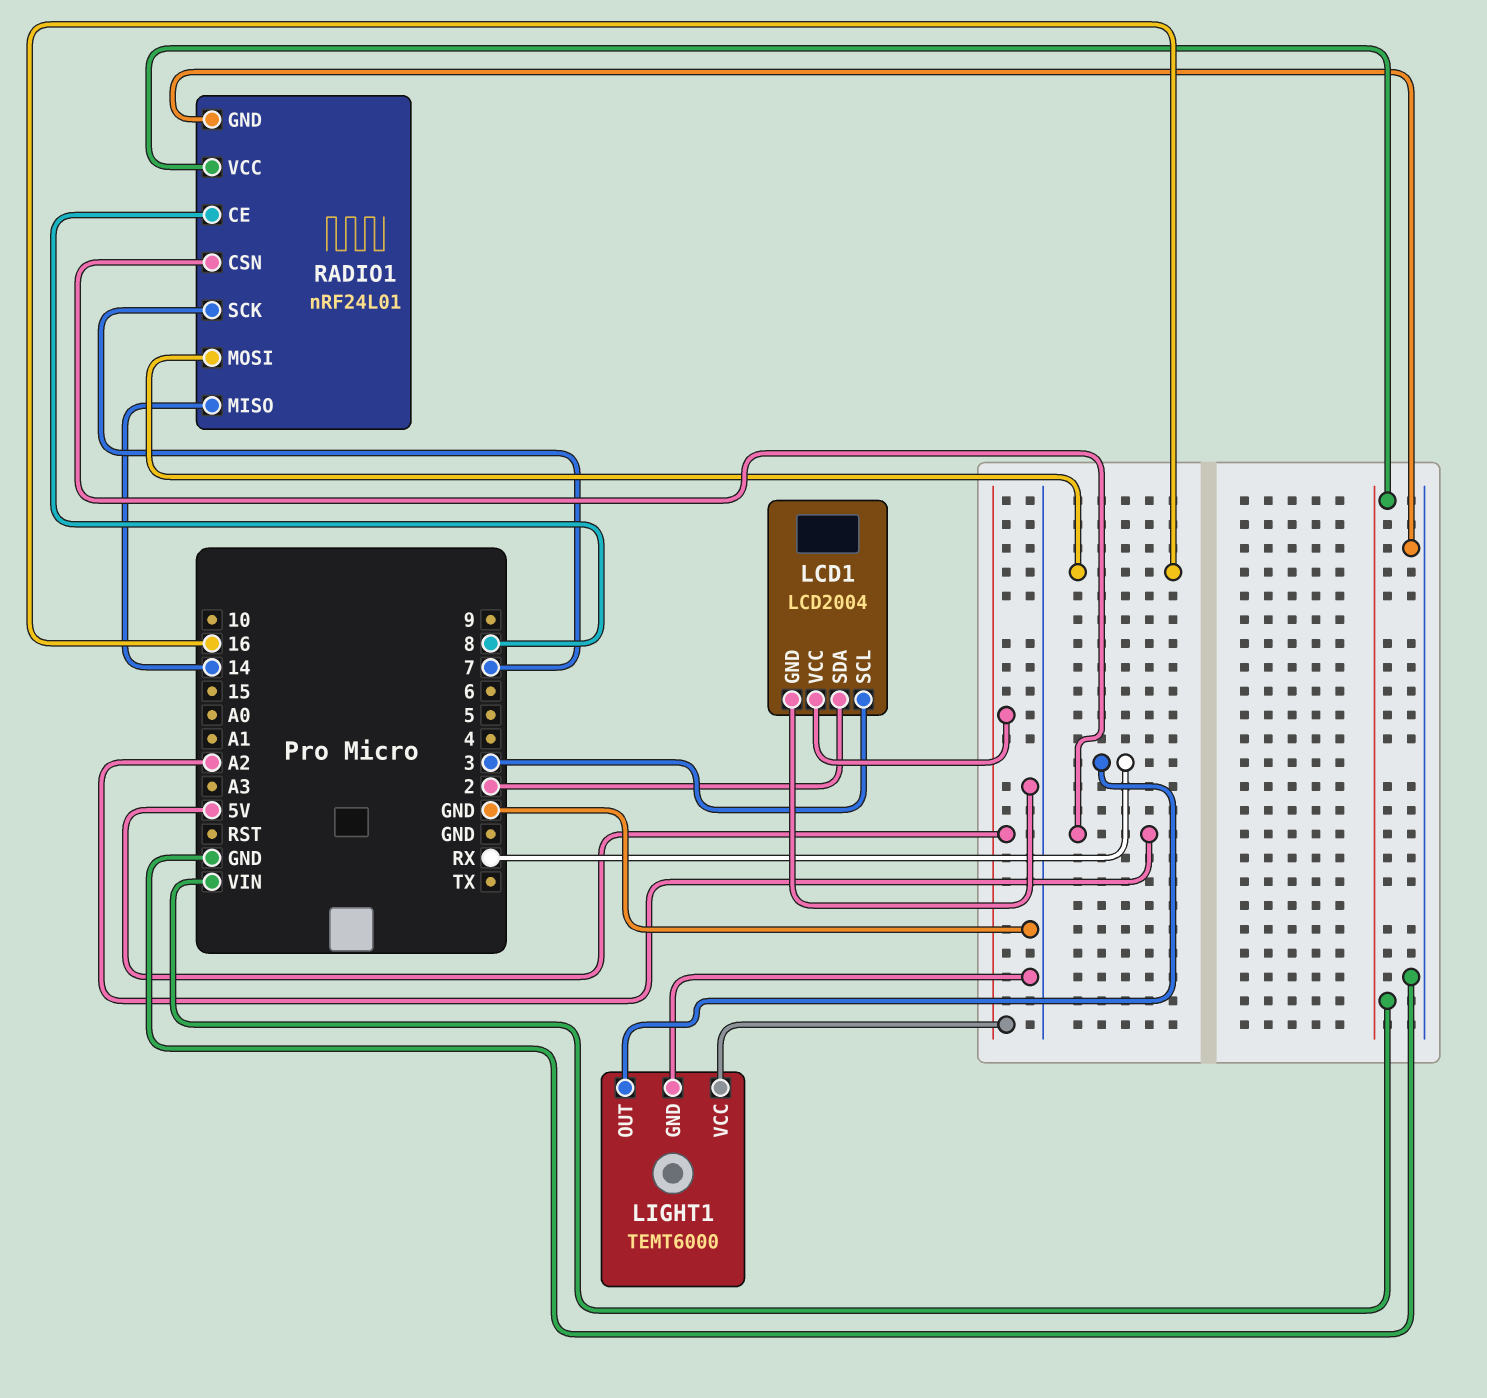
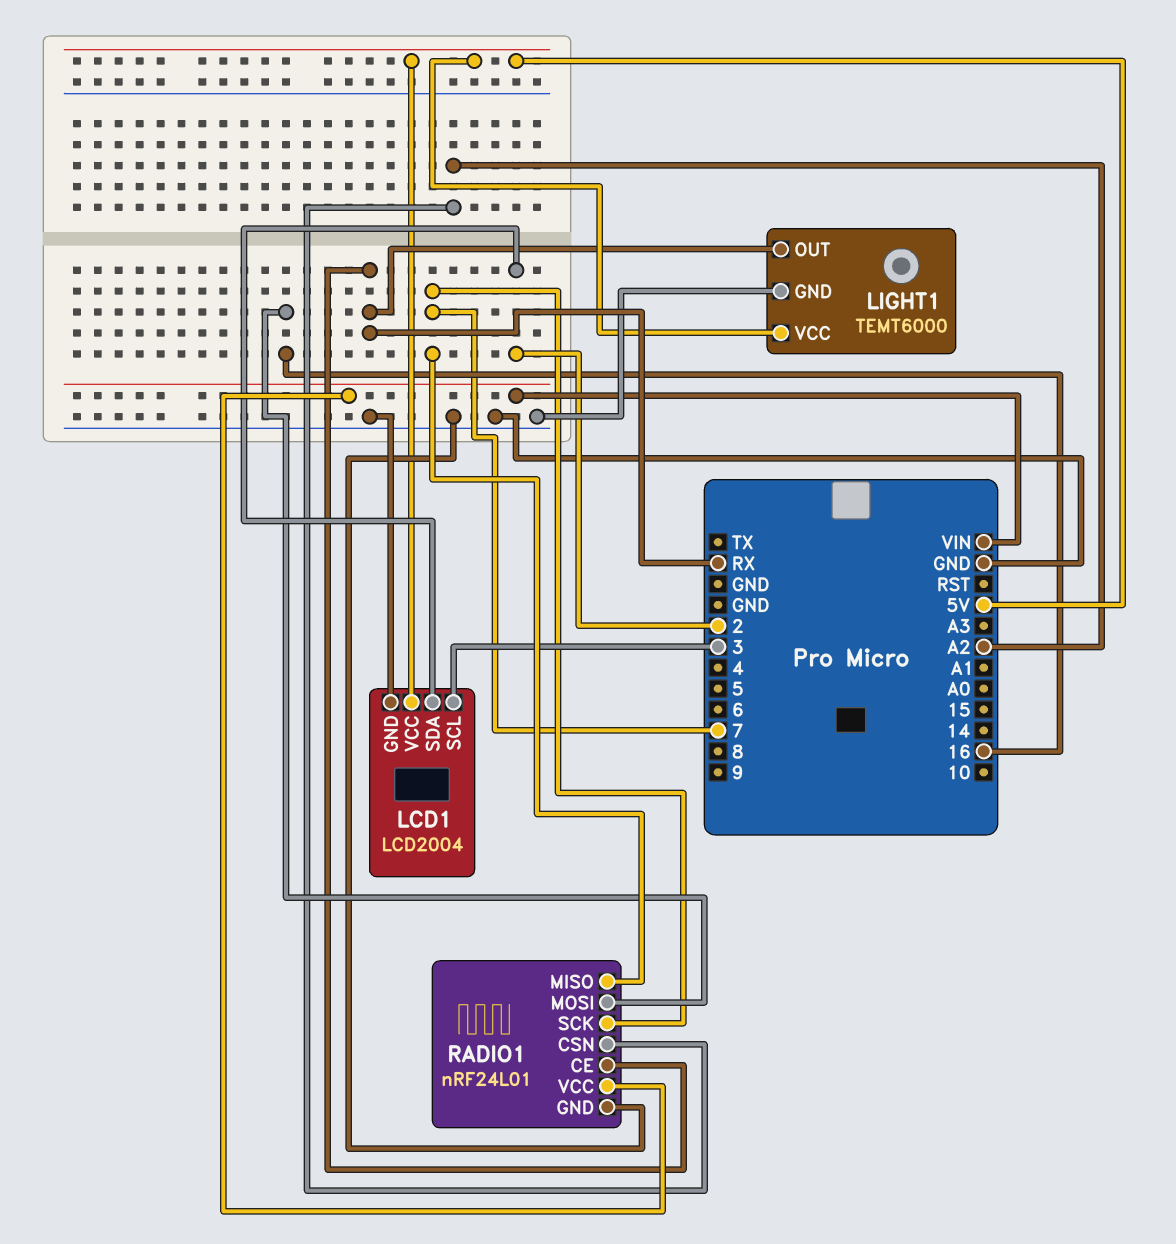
RADIO1 pin CE: 8 -> RX
RADIO1 pin MISO: 14 -> 7

